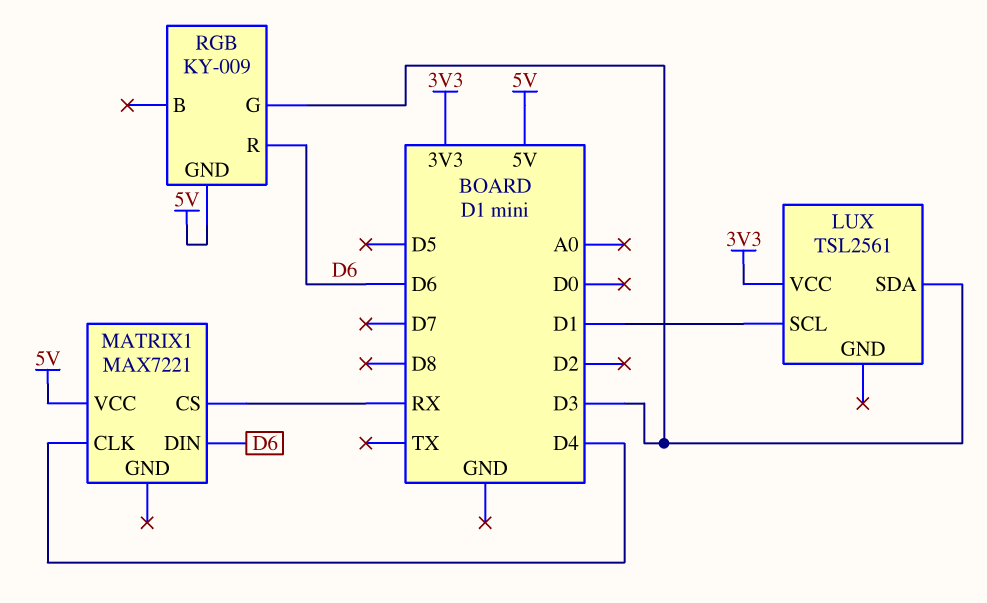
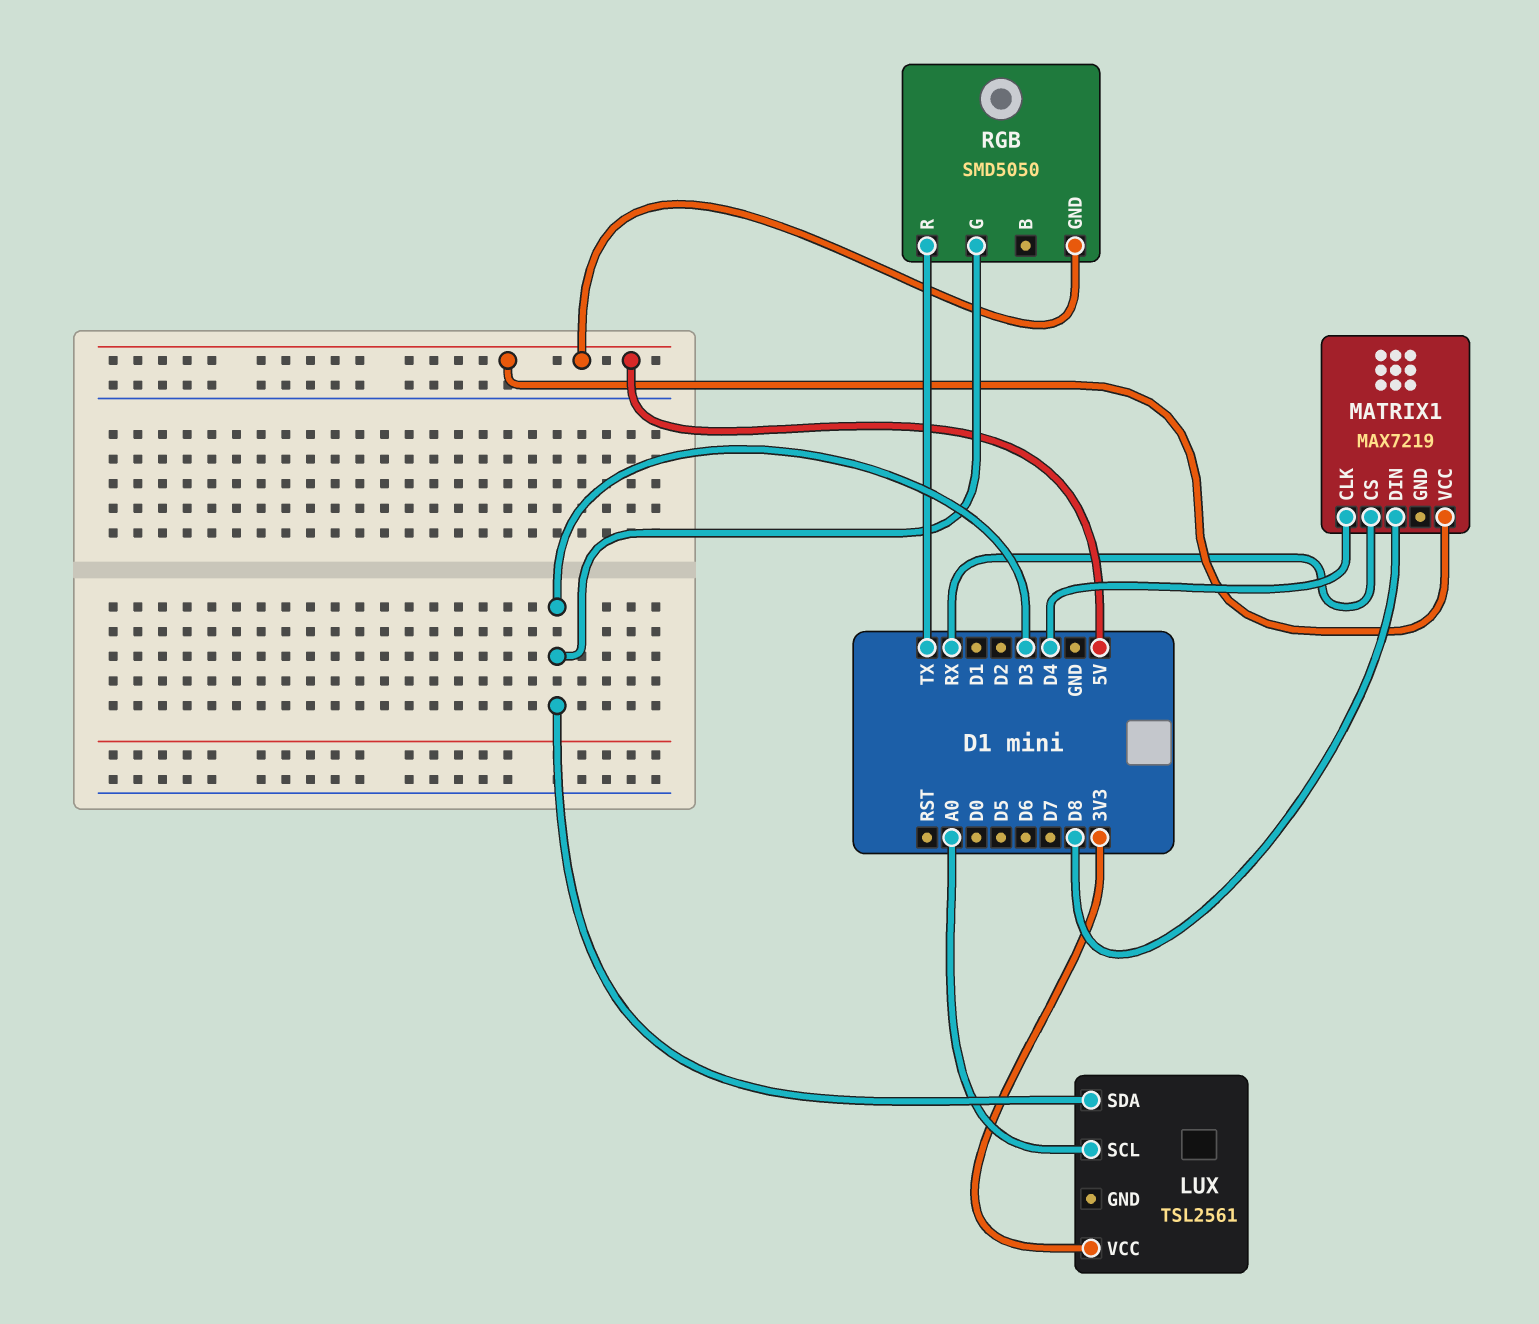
LUX pin SCL: D1 -> A0
MATRIX1: MAX7221 -> MAX7219
MATRIX1 pin DIN: D6 -> D8
RGB: KY-009 -> SMD5050
RGB pin R: D6 -> TX

